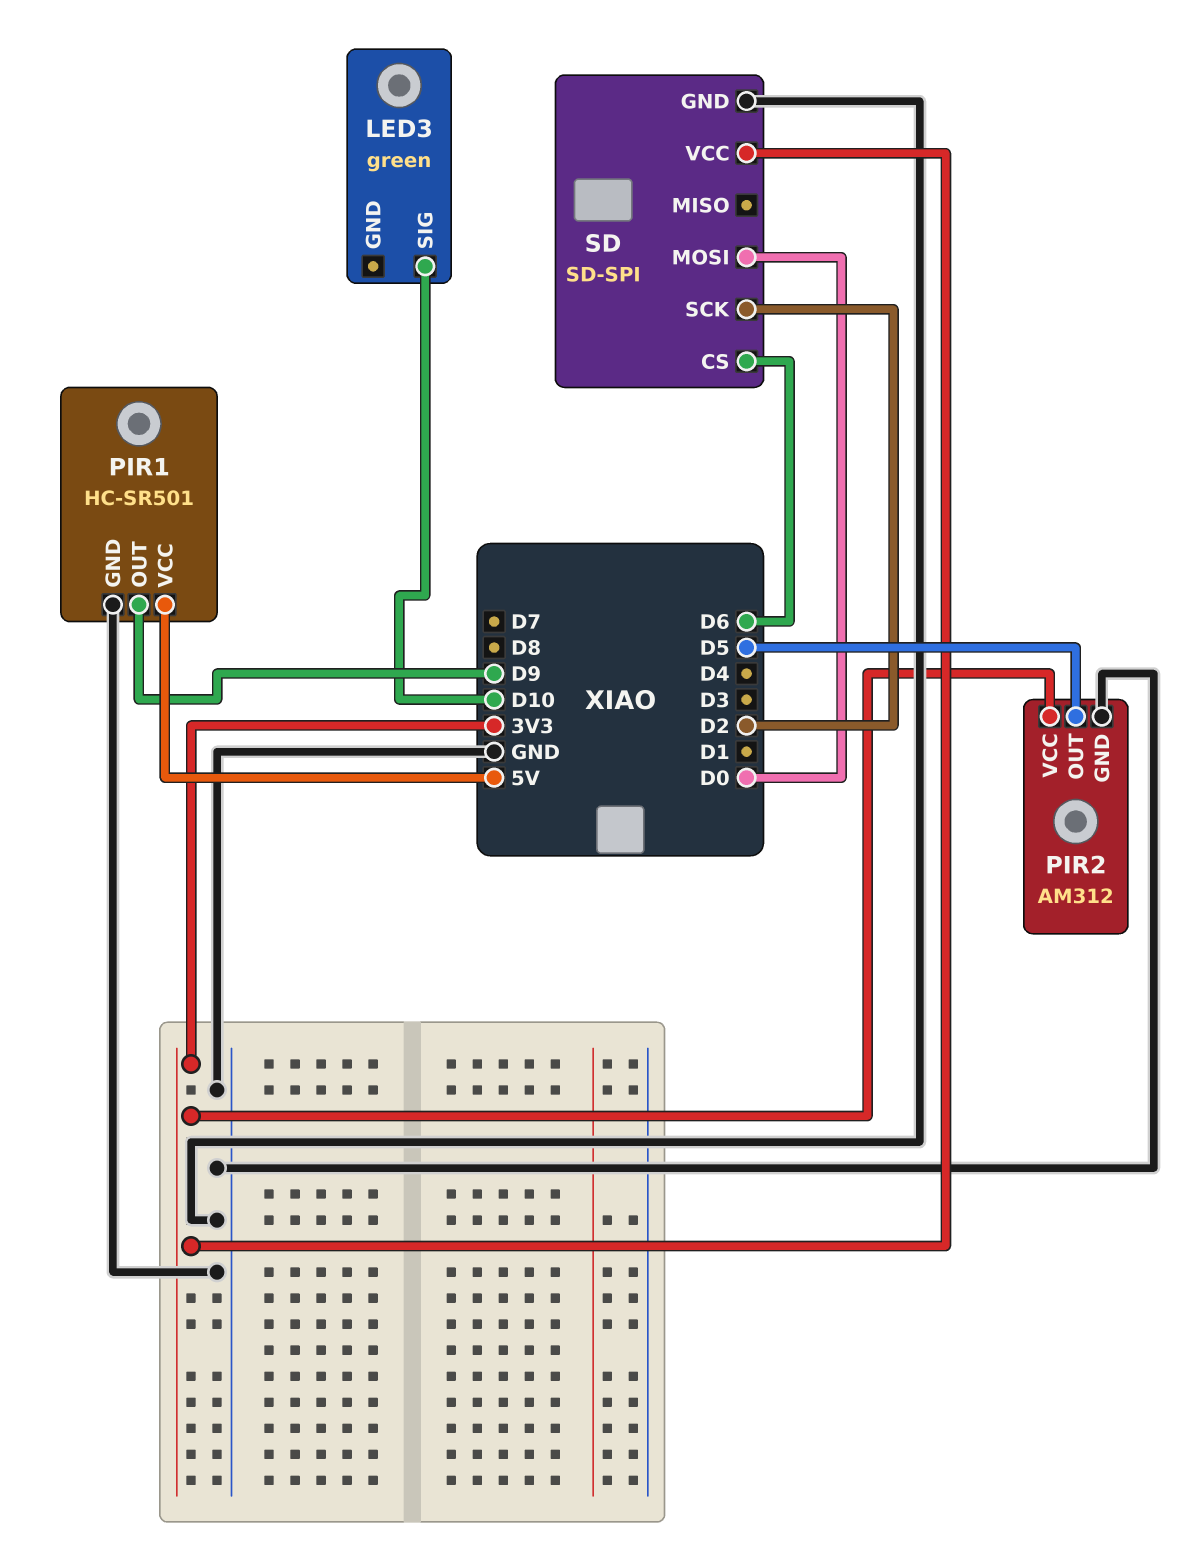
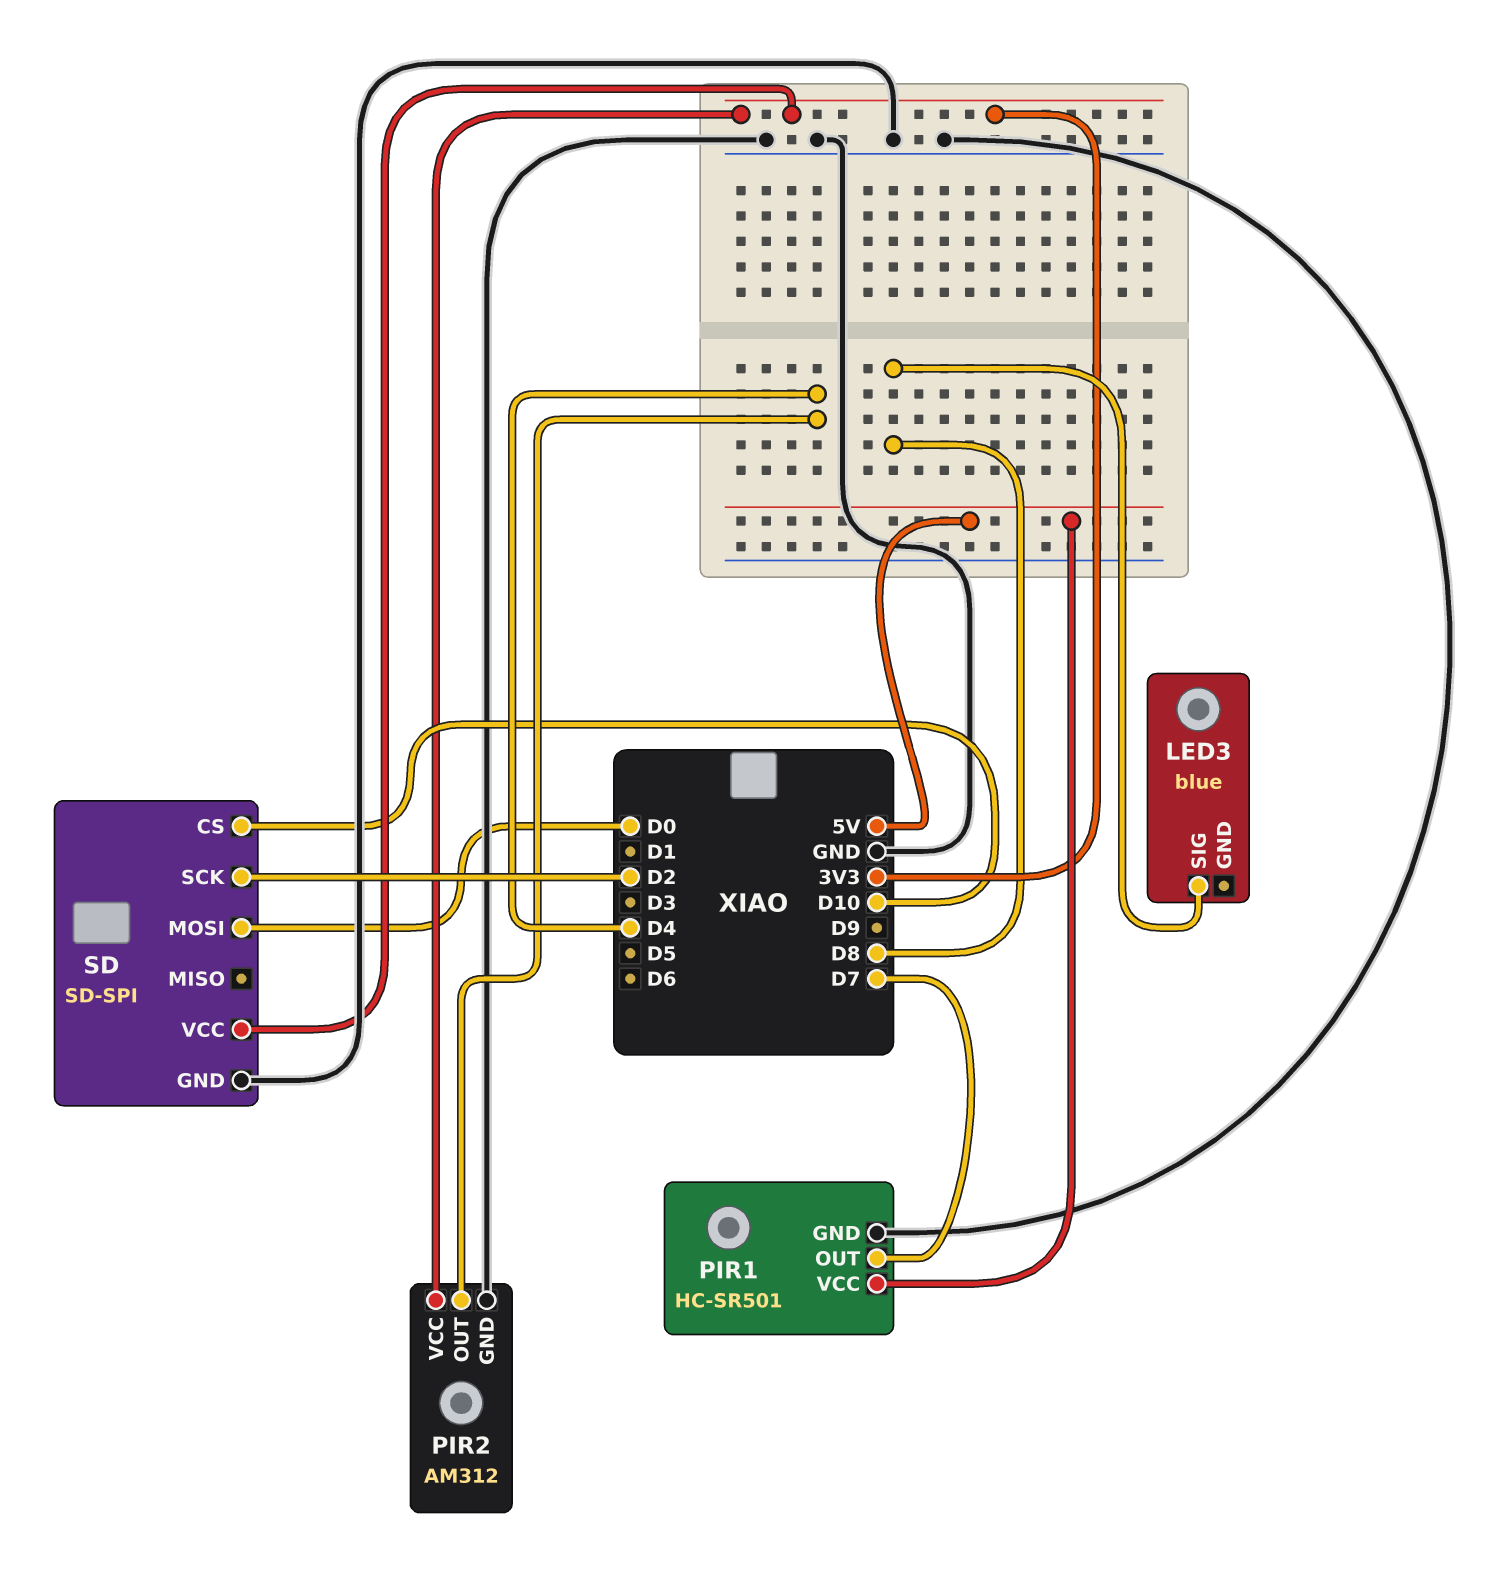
LED3: green -> blue
LED3 pin SIG: D10 -> D8
PIR1 pin OUT: D9 -> D7
PIR2 pin OUT: D5 -> D4
SD pin CS: D6 -> D10

